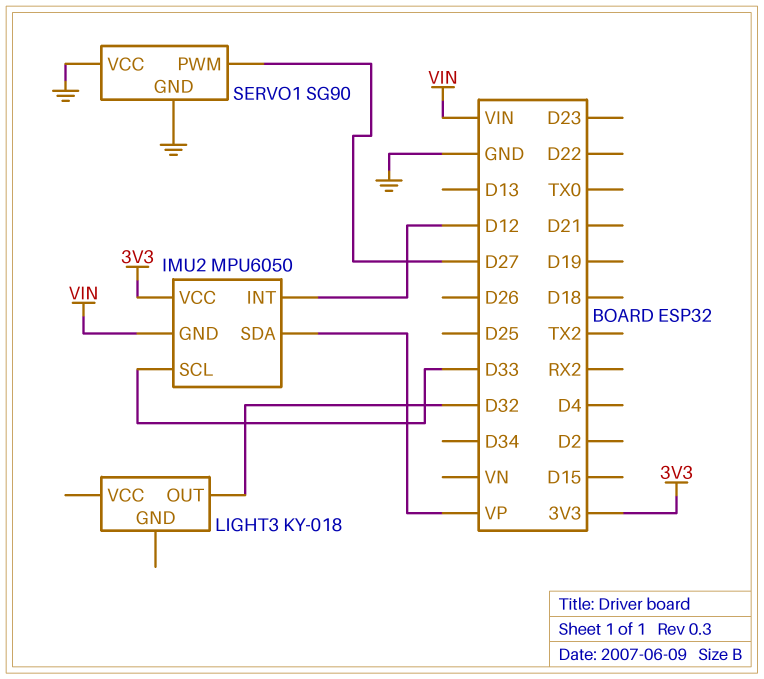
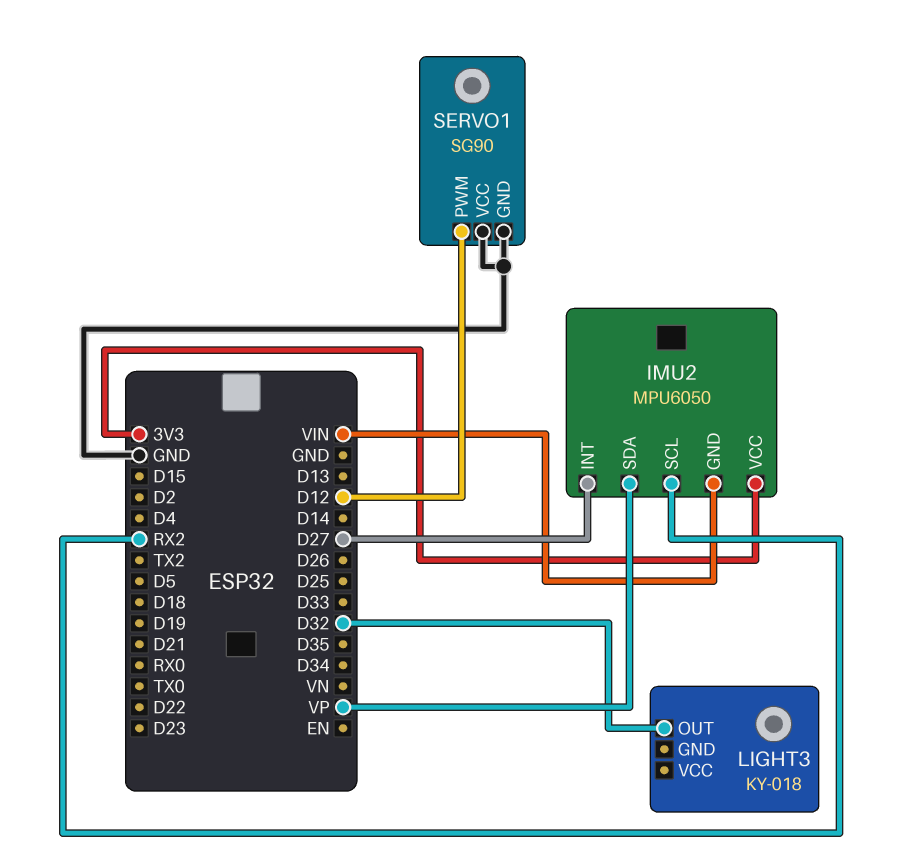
IMU2 pin INT: D12 -> D27
IMU2 pin SCL: D33 -> RX2
SERVO1 pin PWM: D27 -> D12

